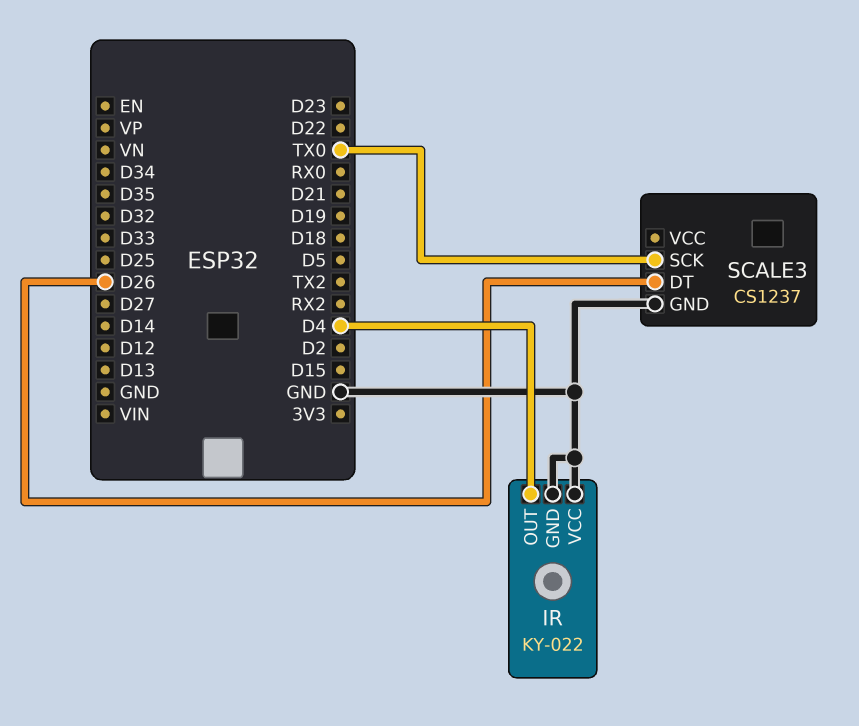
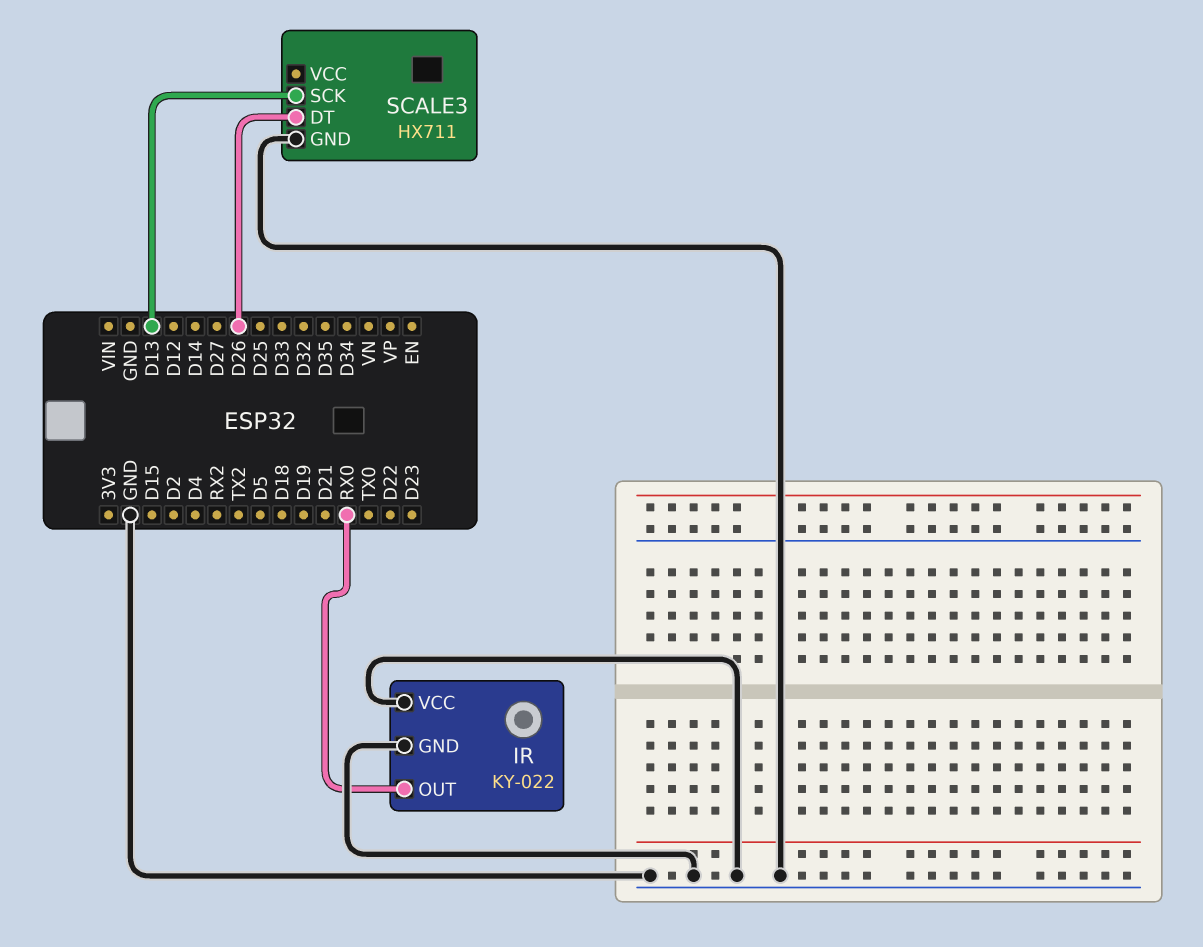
IR pin OUT: D4 -> RX0
SCALE3: CS1237 -> HX711
SCALE3 pin SCK: TX0 -> D13

